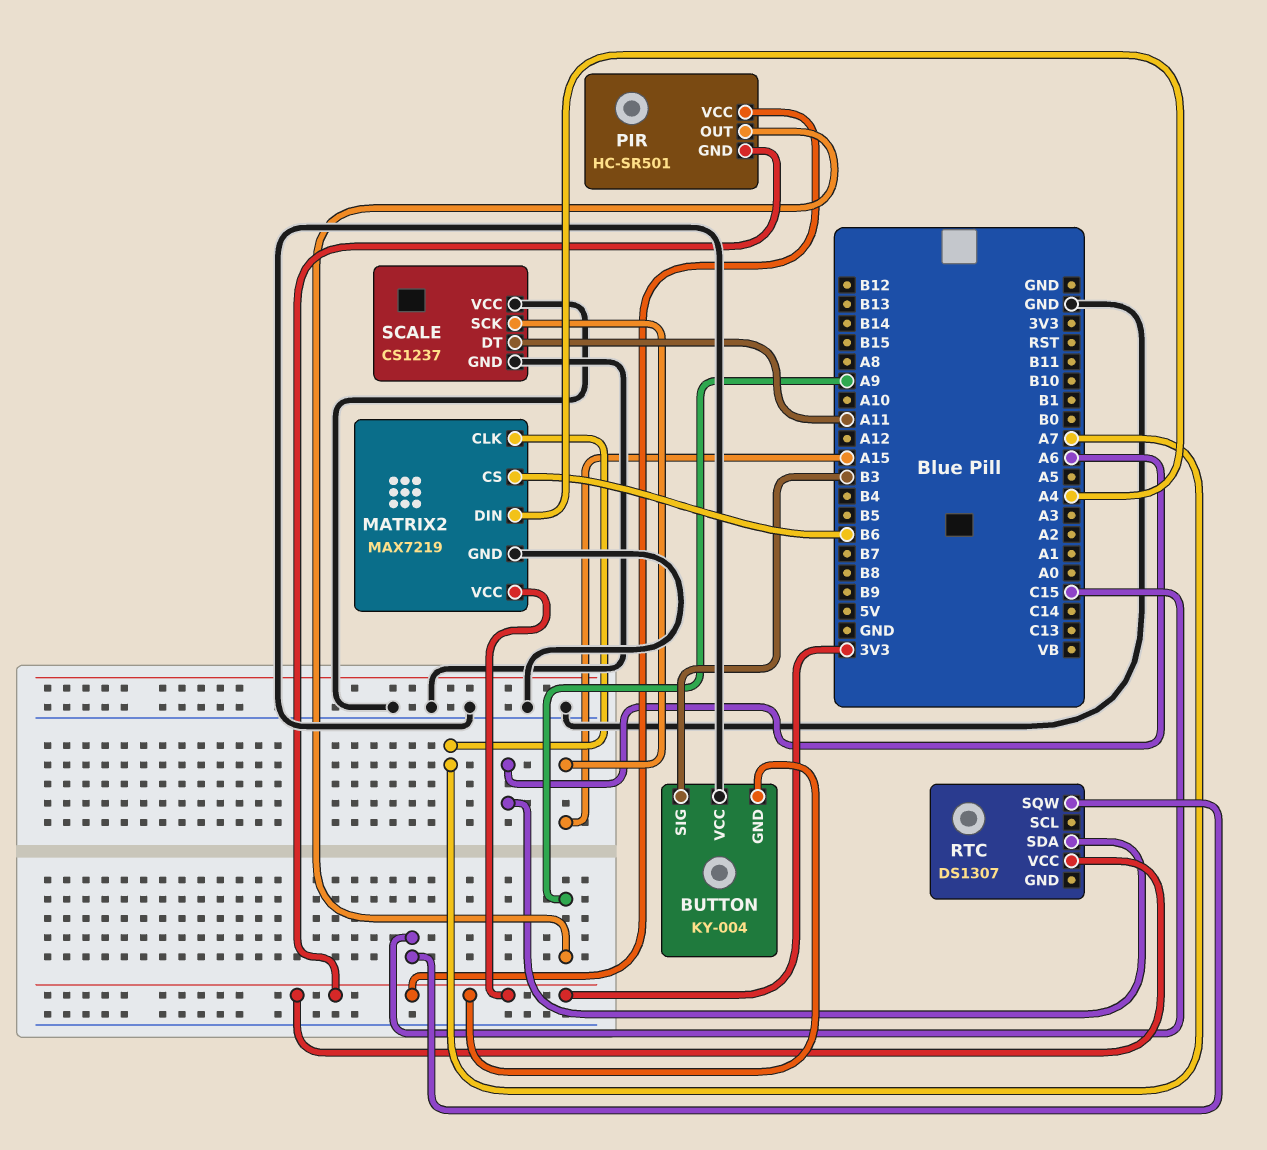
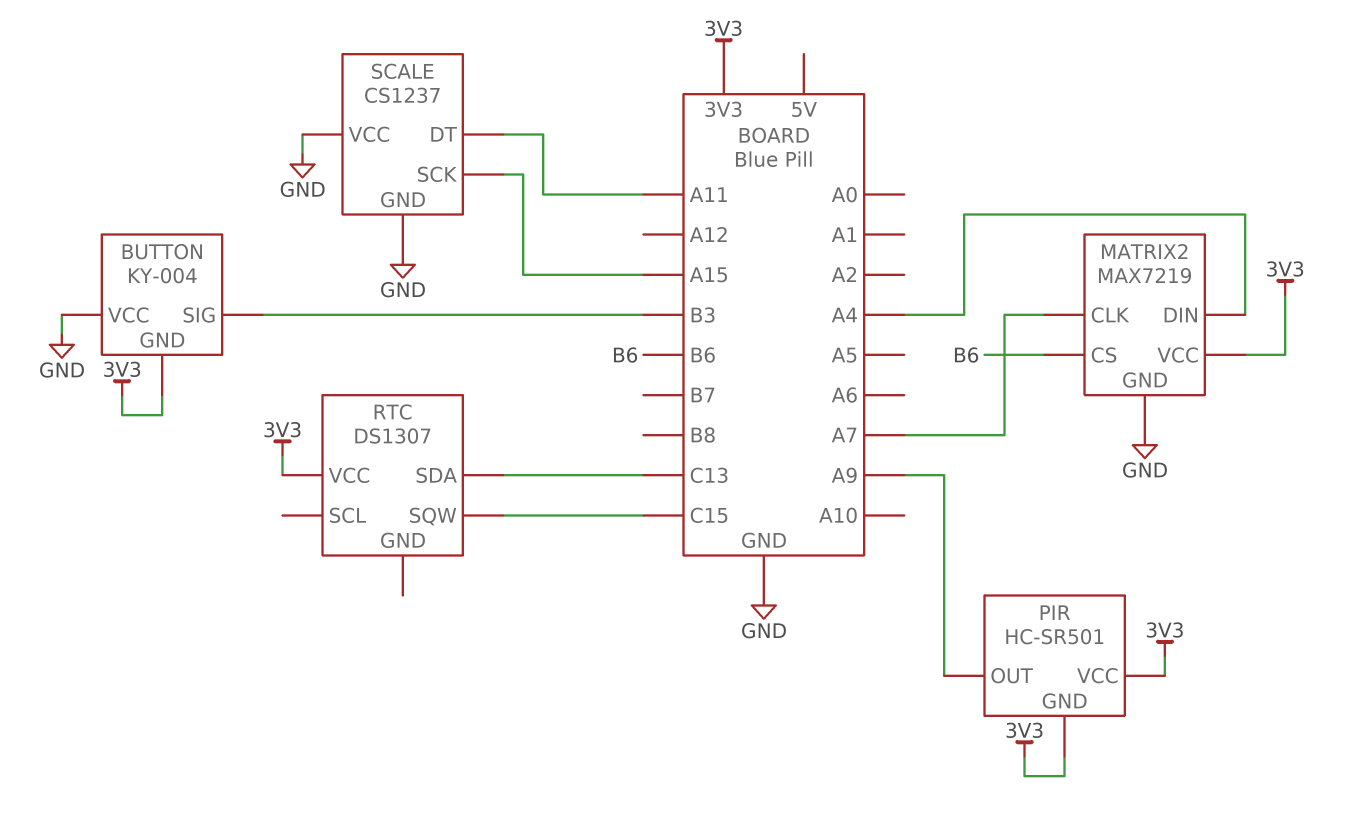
RTC pin SDA: A6 -> C13

